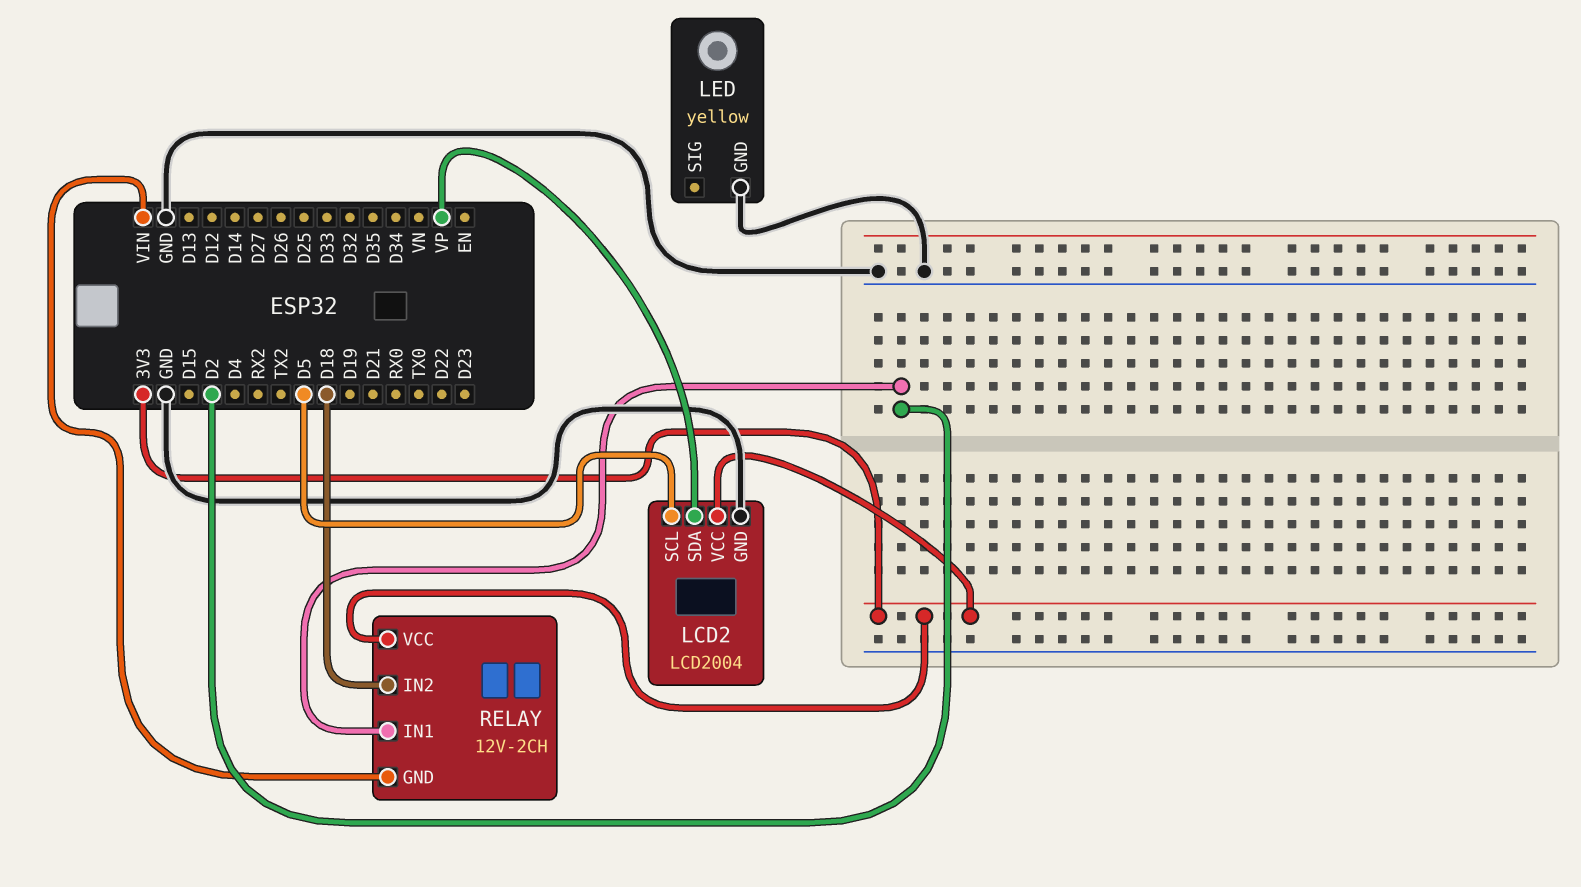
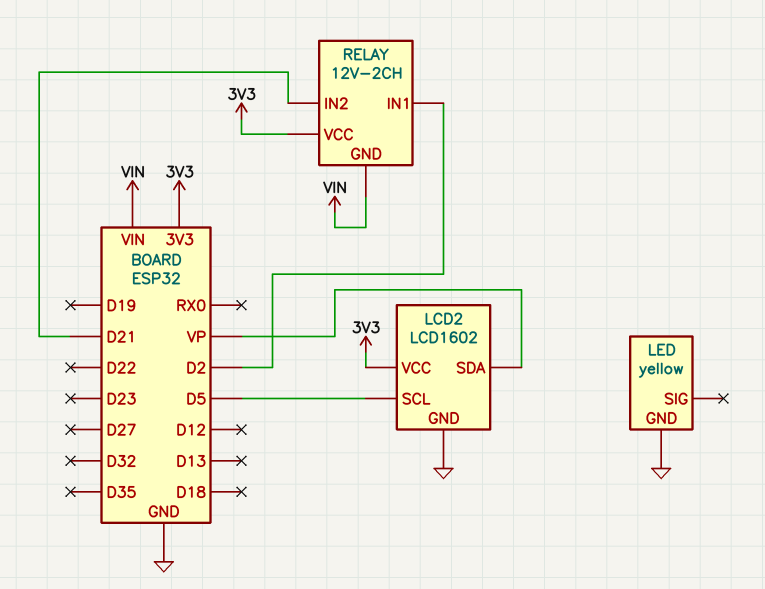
LCD2: LCD2004 -> LCD1602
RELAY pin IN2: D18 -> D21

